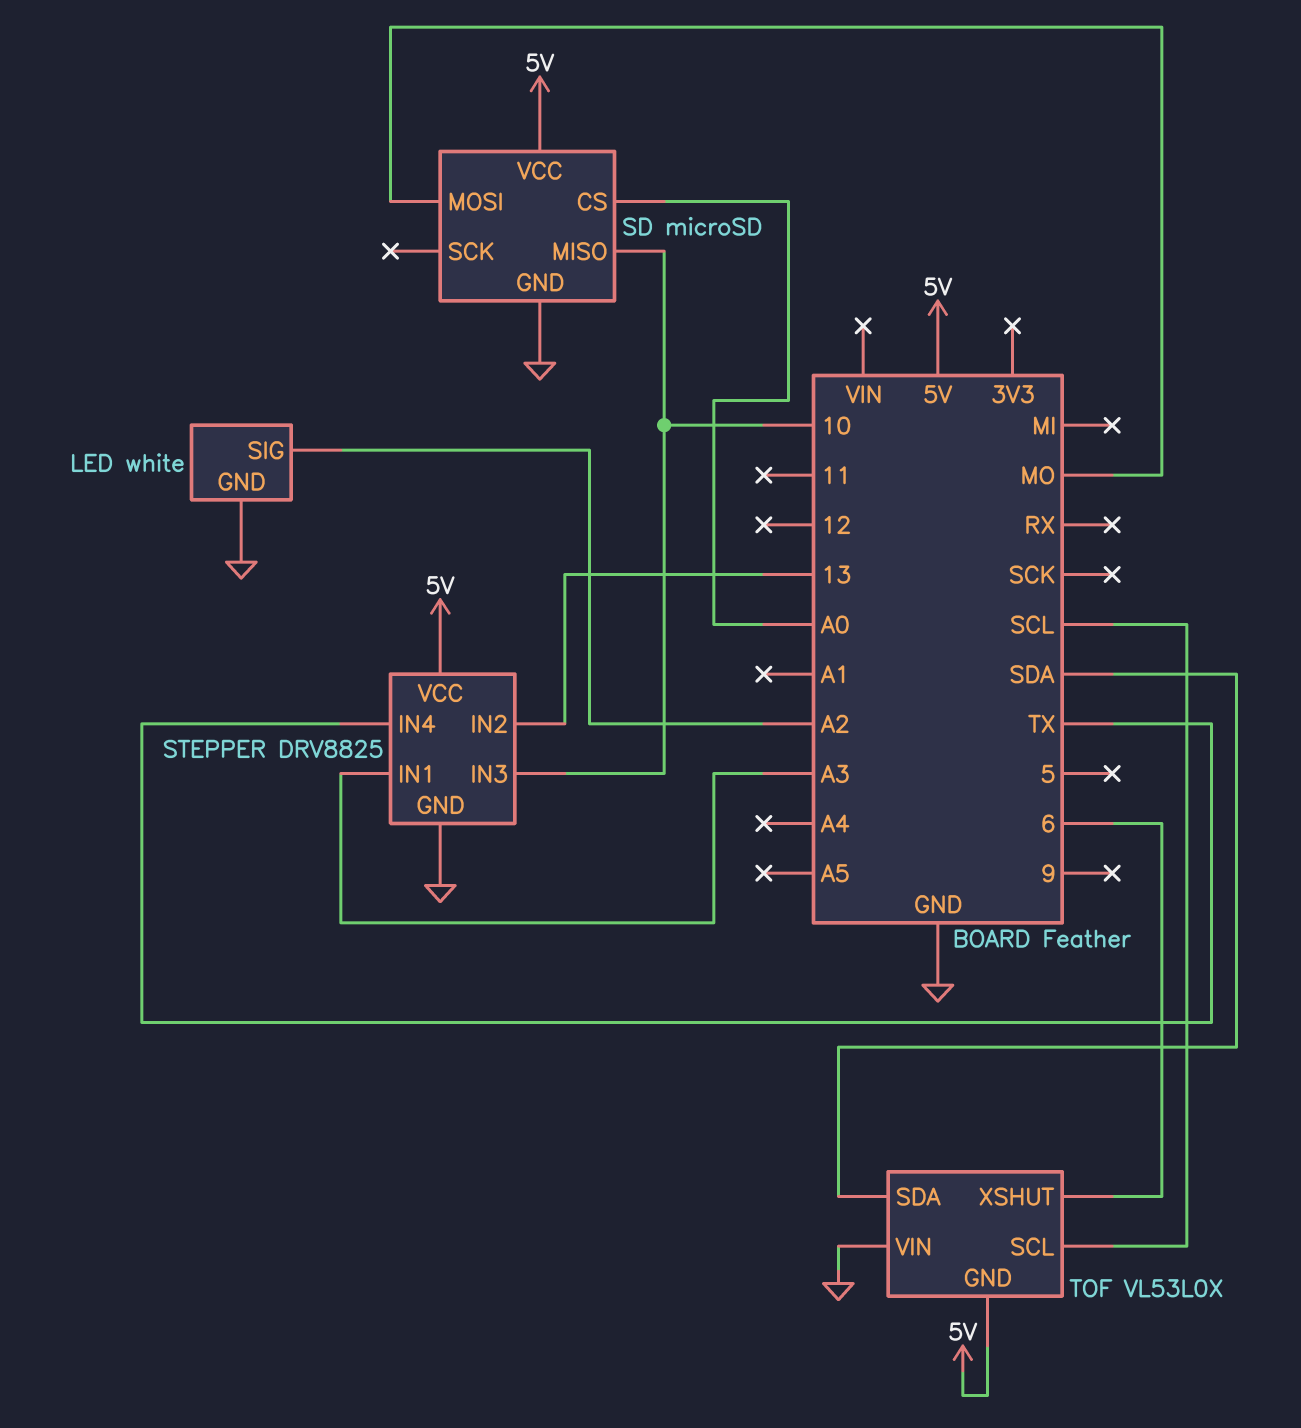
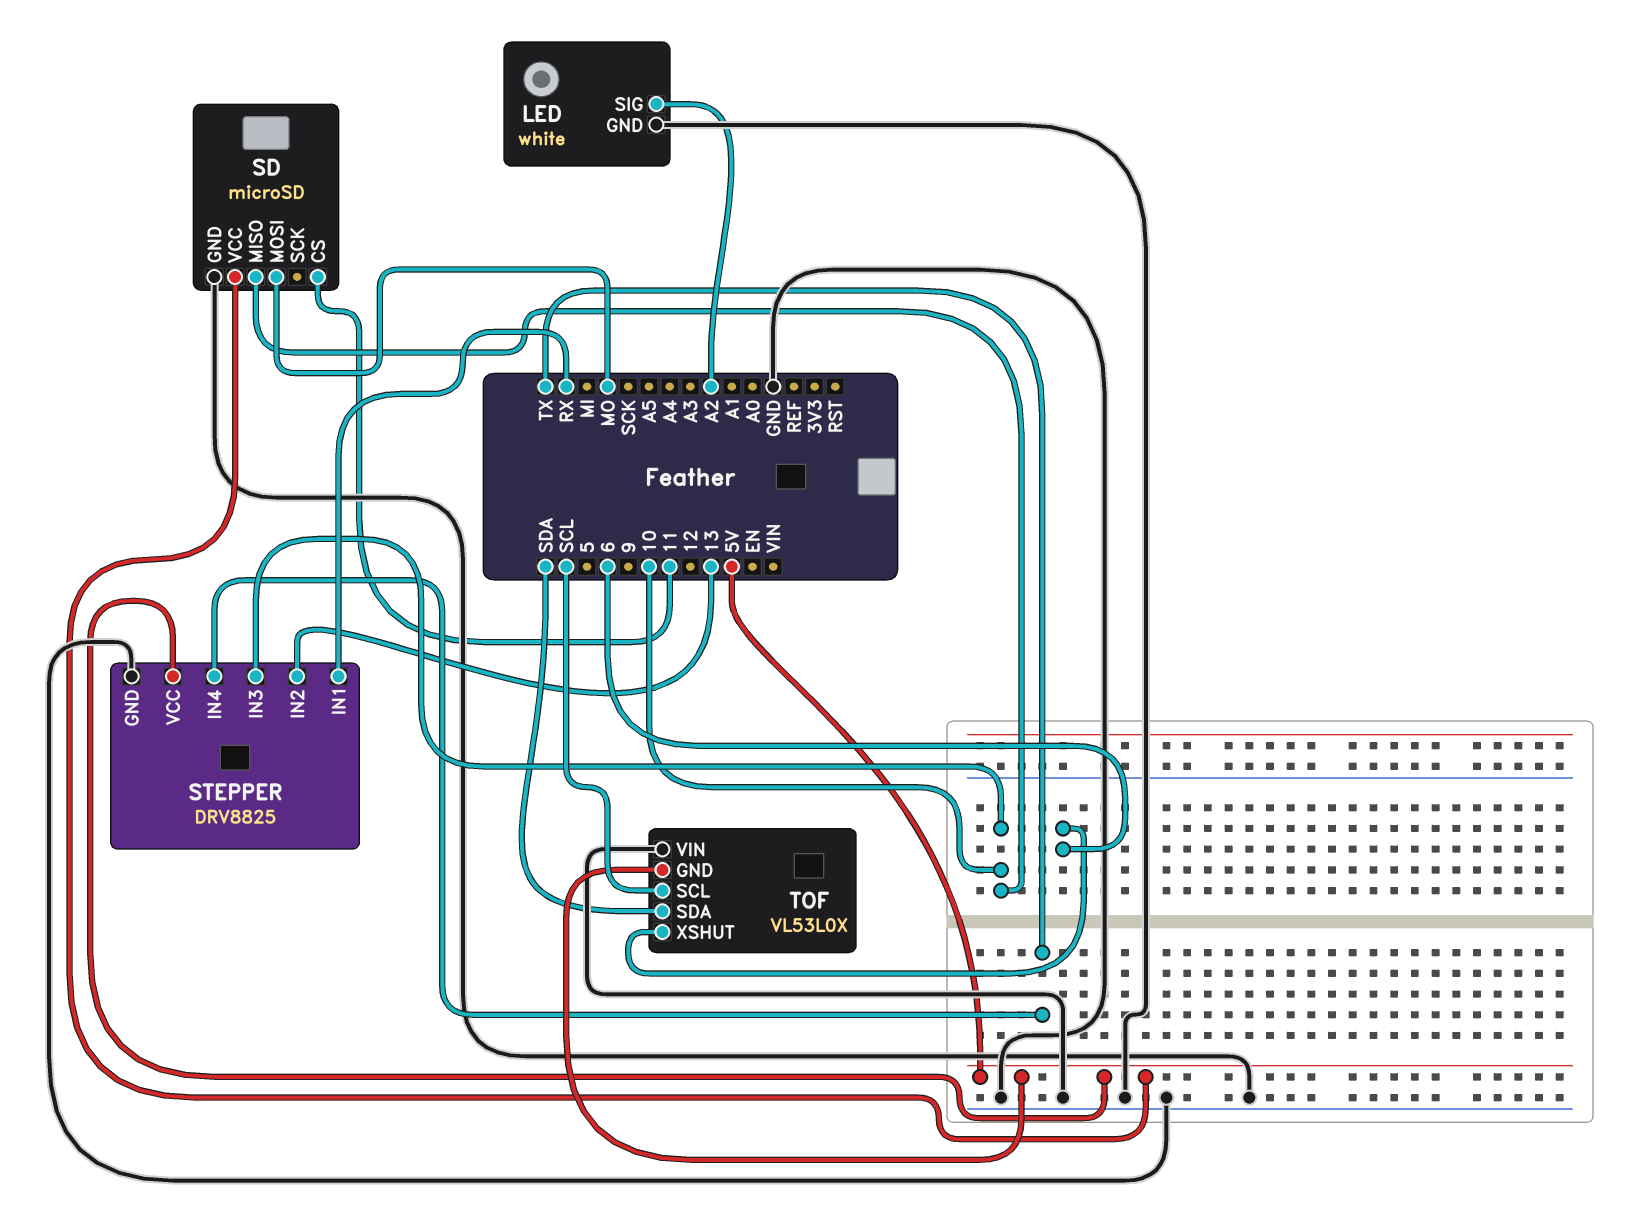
SD pin CS: A0 -> 11
STEPPER pin IN1: A3 -> RX

